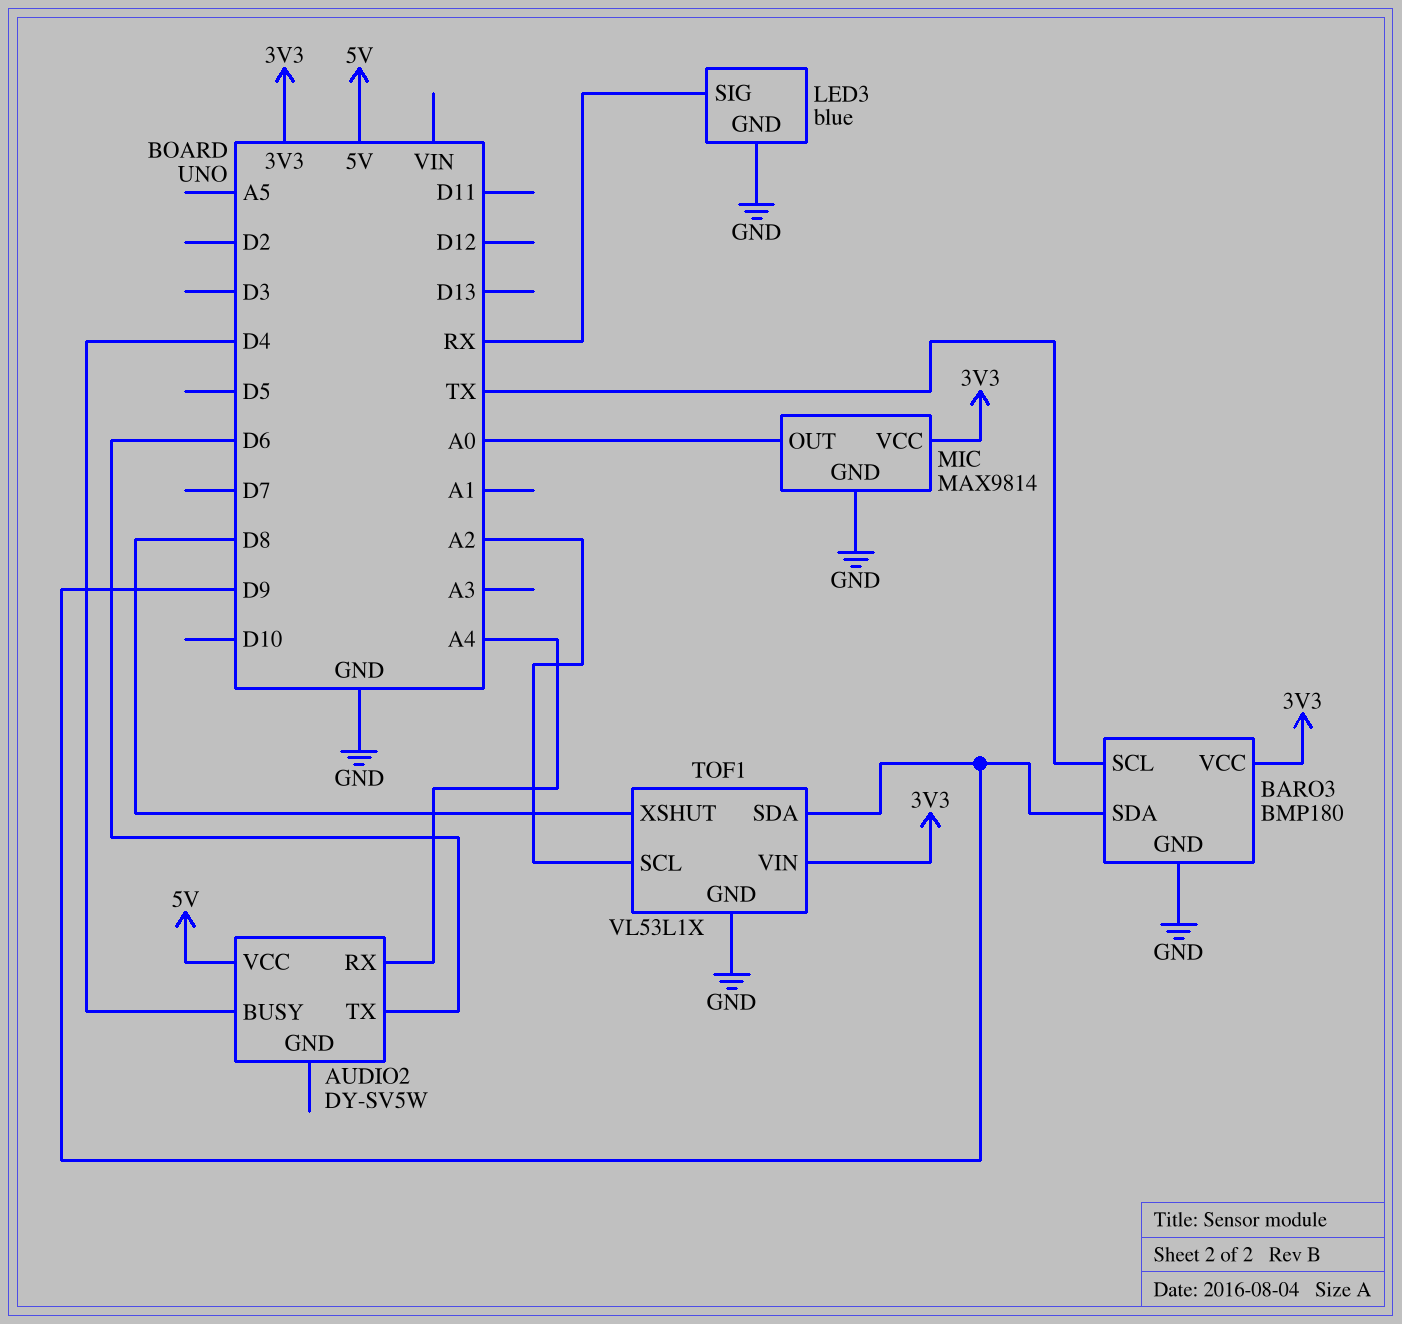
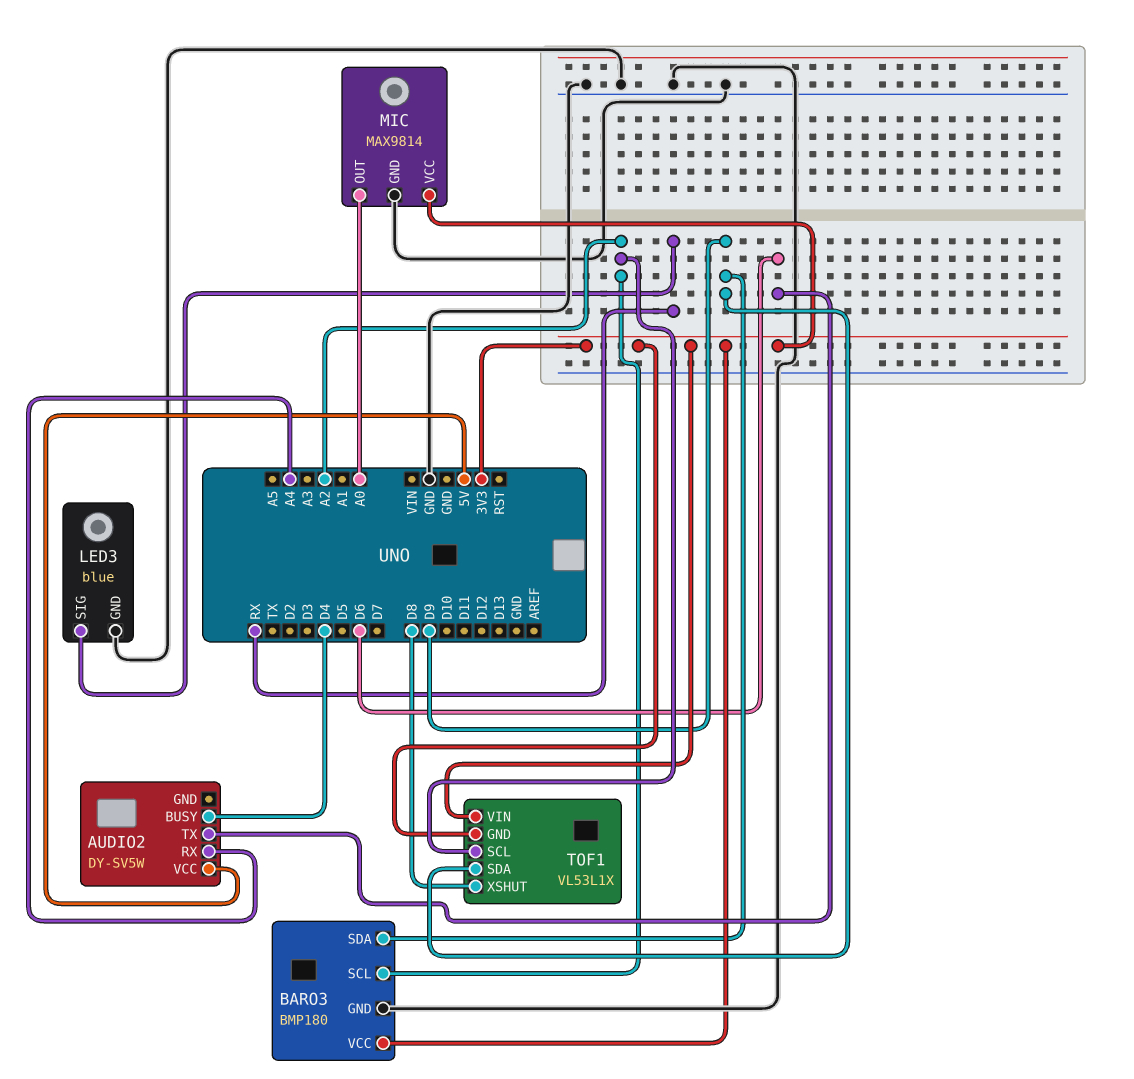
BARO3 pin SCL: TX -> A2
TOF1 pin GND: GND -> 3V3

